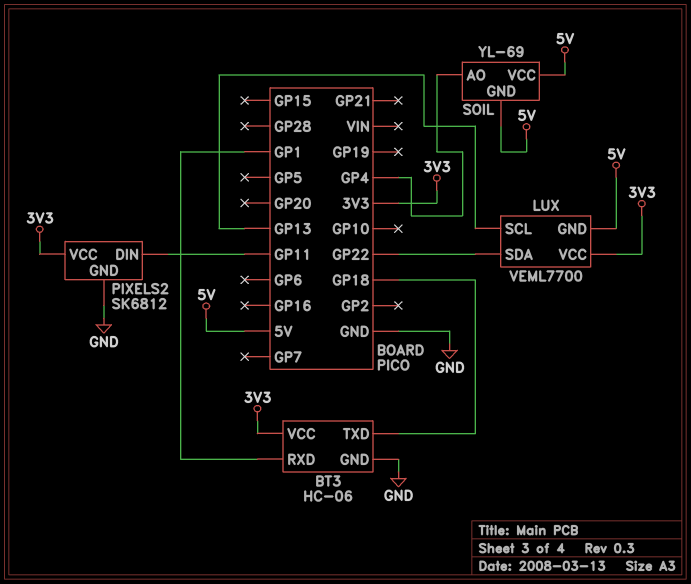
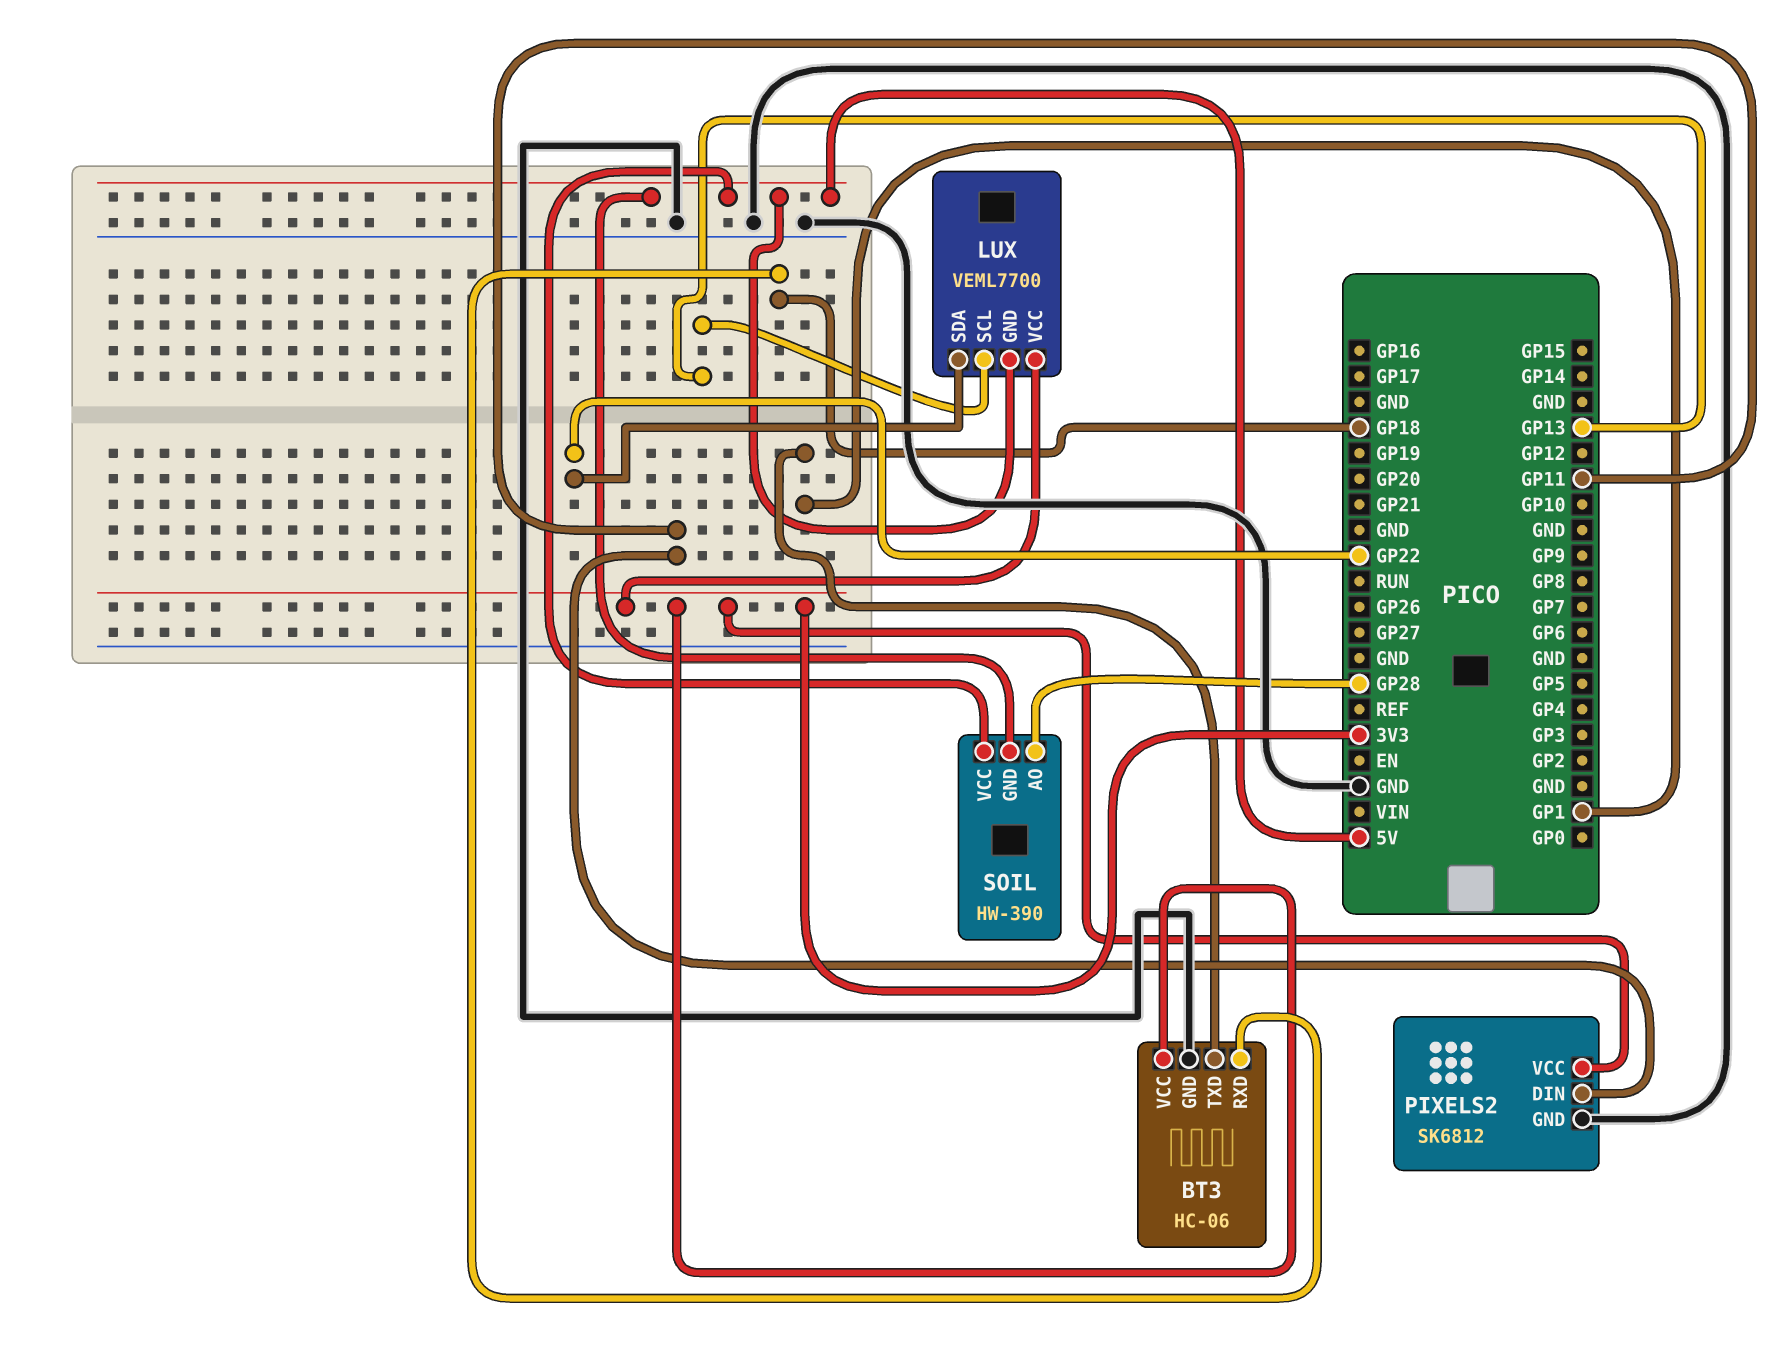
BT3 pin RXD: GP1 -> GP18
BT3 pin TXD: GP18 -> GP1
SOIL: YL-69 -> HW-390
SOIL pin AO: GP4 -> GP28

